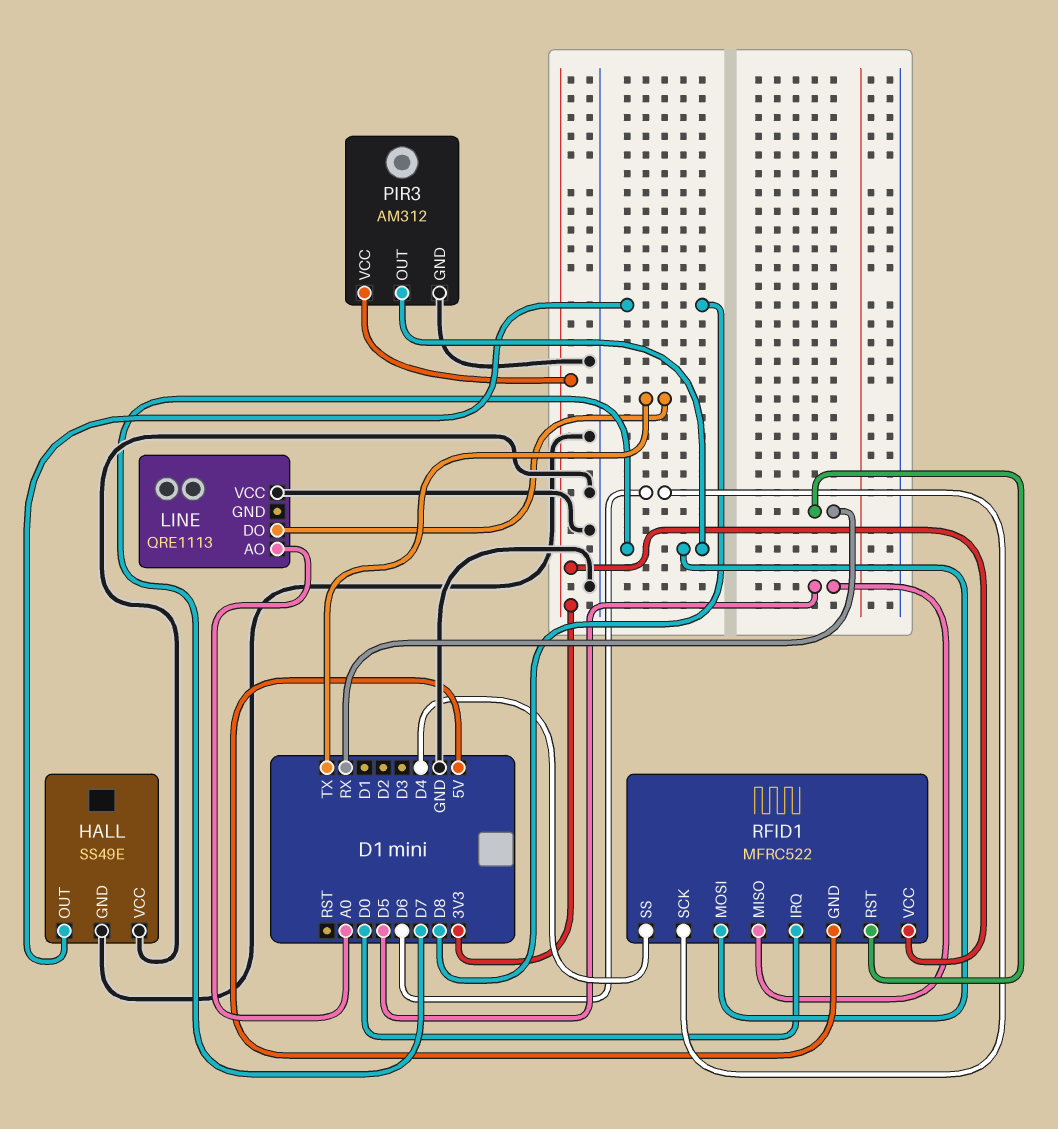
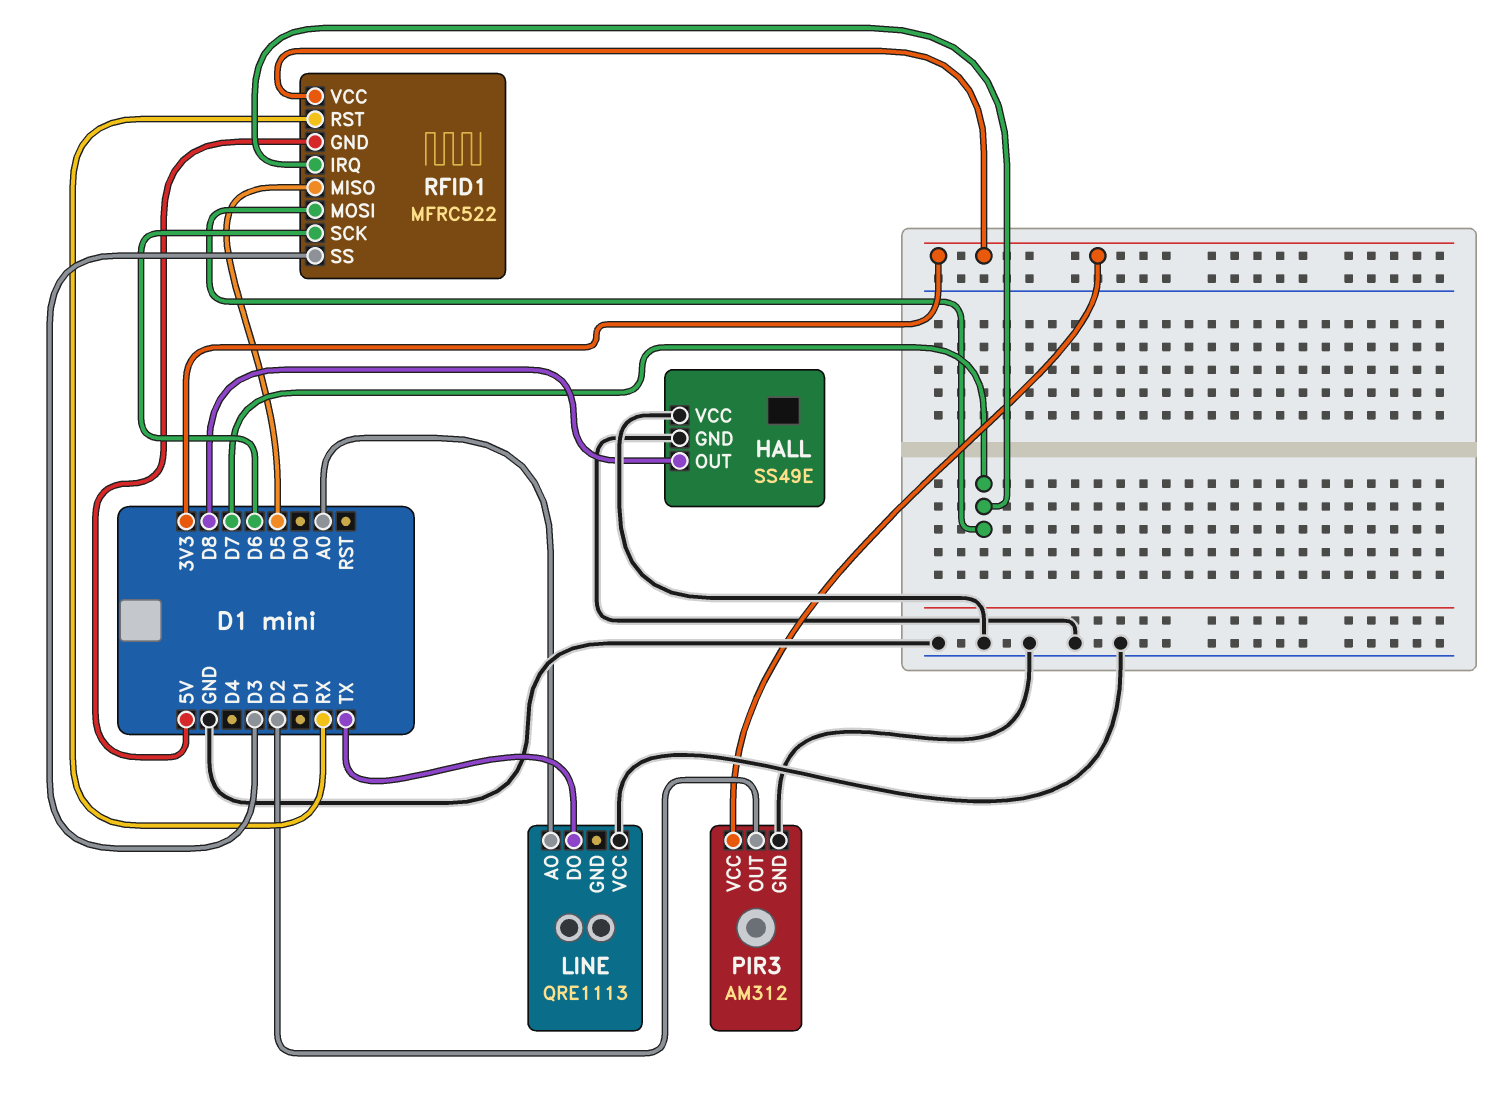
PIR3 pin OUT: D7 -> D2
RFID1 pin IRQ: D0 -> D7
RFID1 pin SS: D4 -> D3

